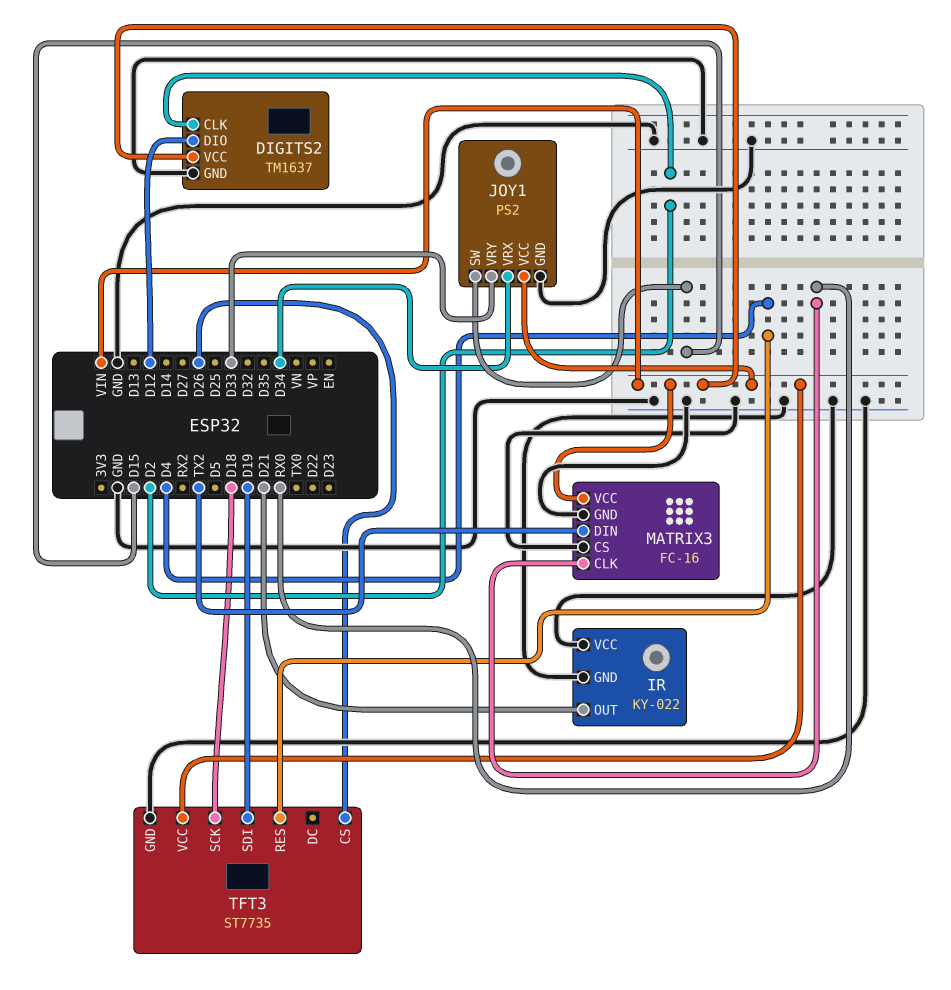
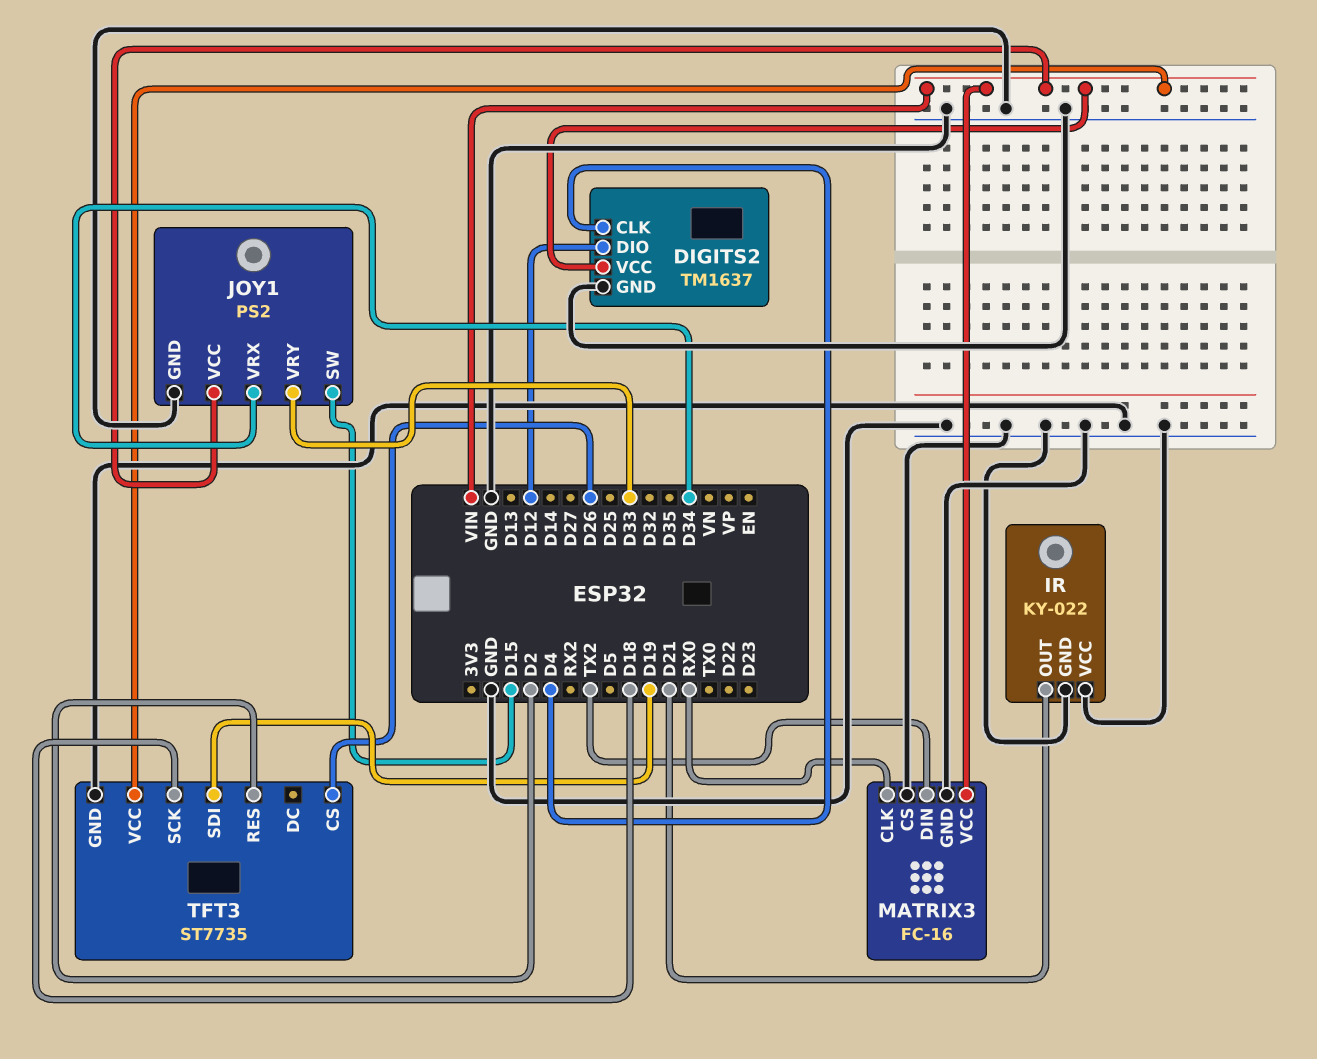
DIGITS2 pin CLK: D2 -> D4
TFT3 pin RES: D4 -> D2

